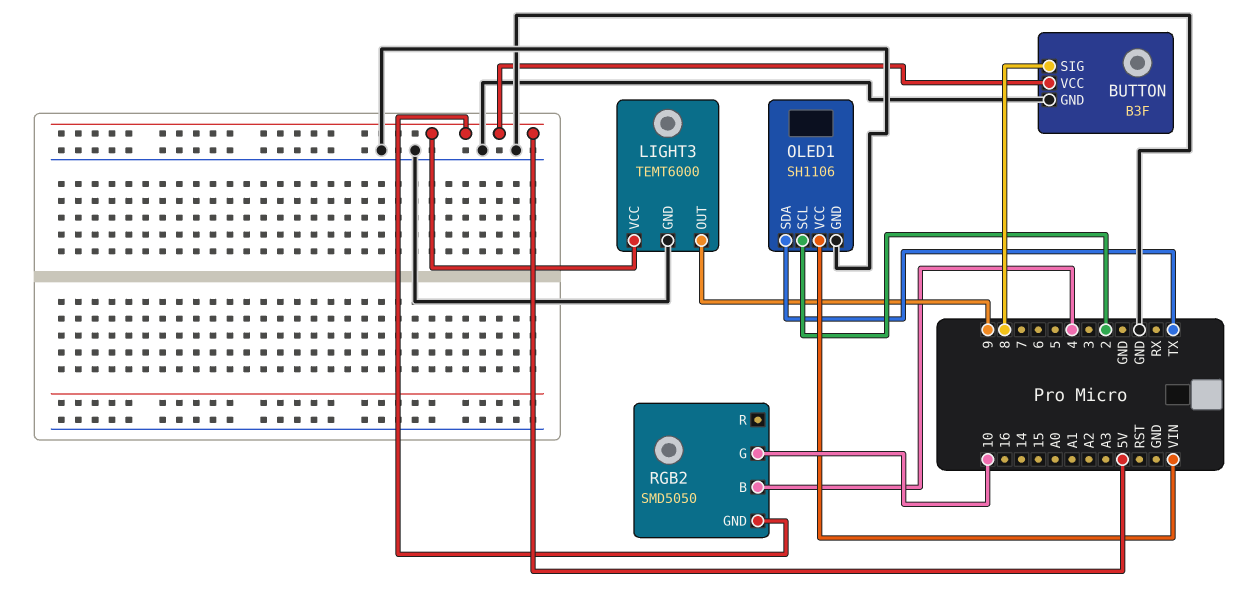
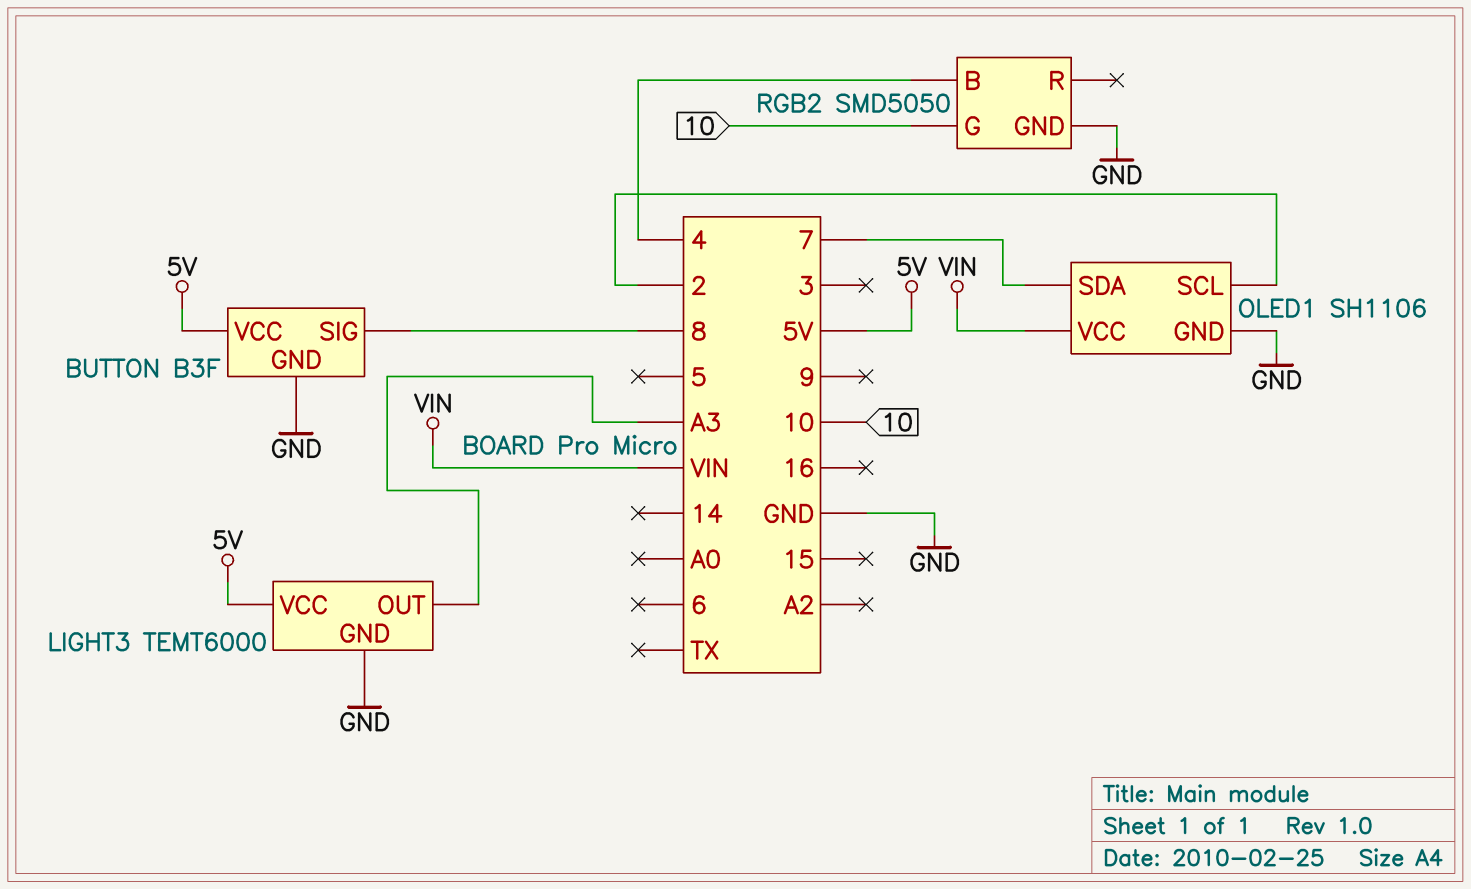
LIGHT3 pin OUT: 9 -> A3
OLED1 pin SDA: TX -> 7
RGB2 pin GND: 5V -> GND

